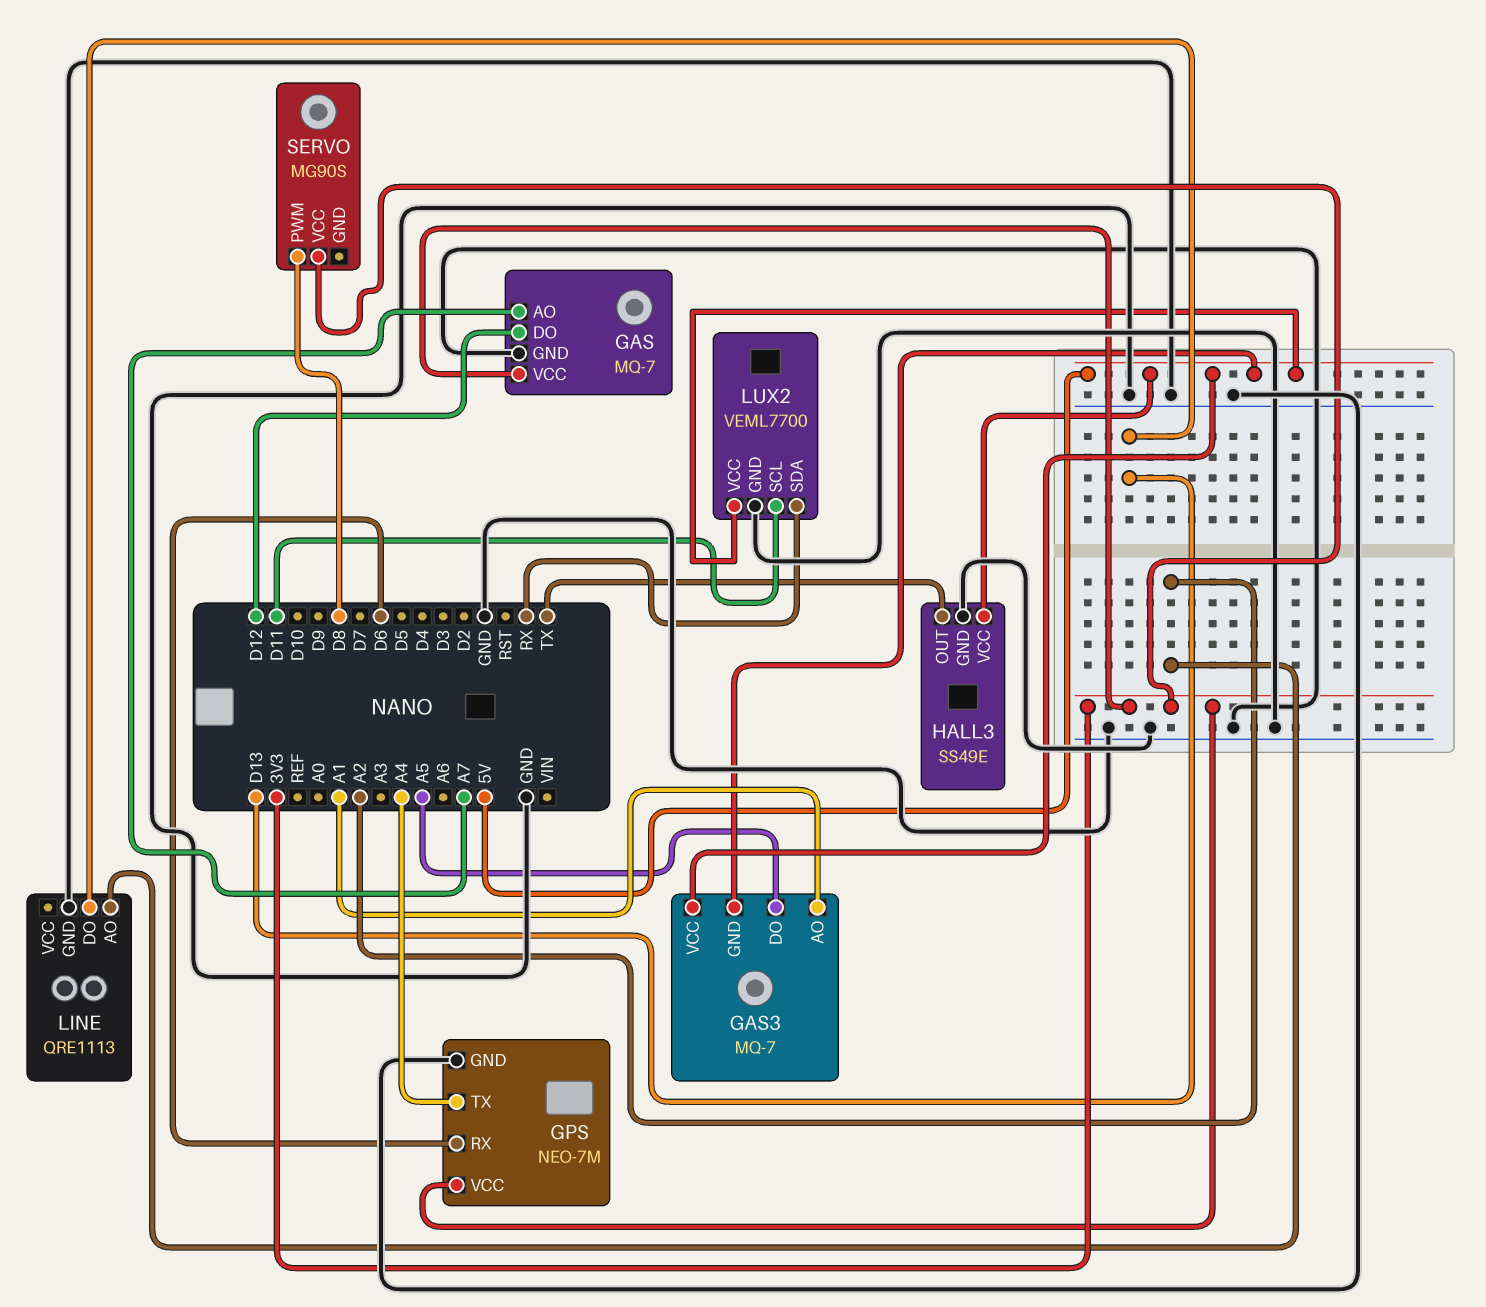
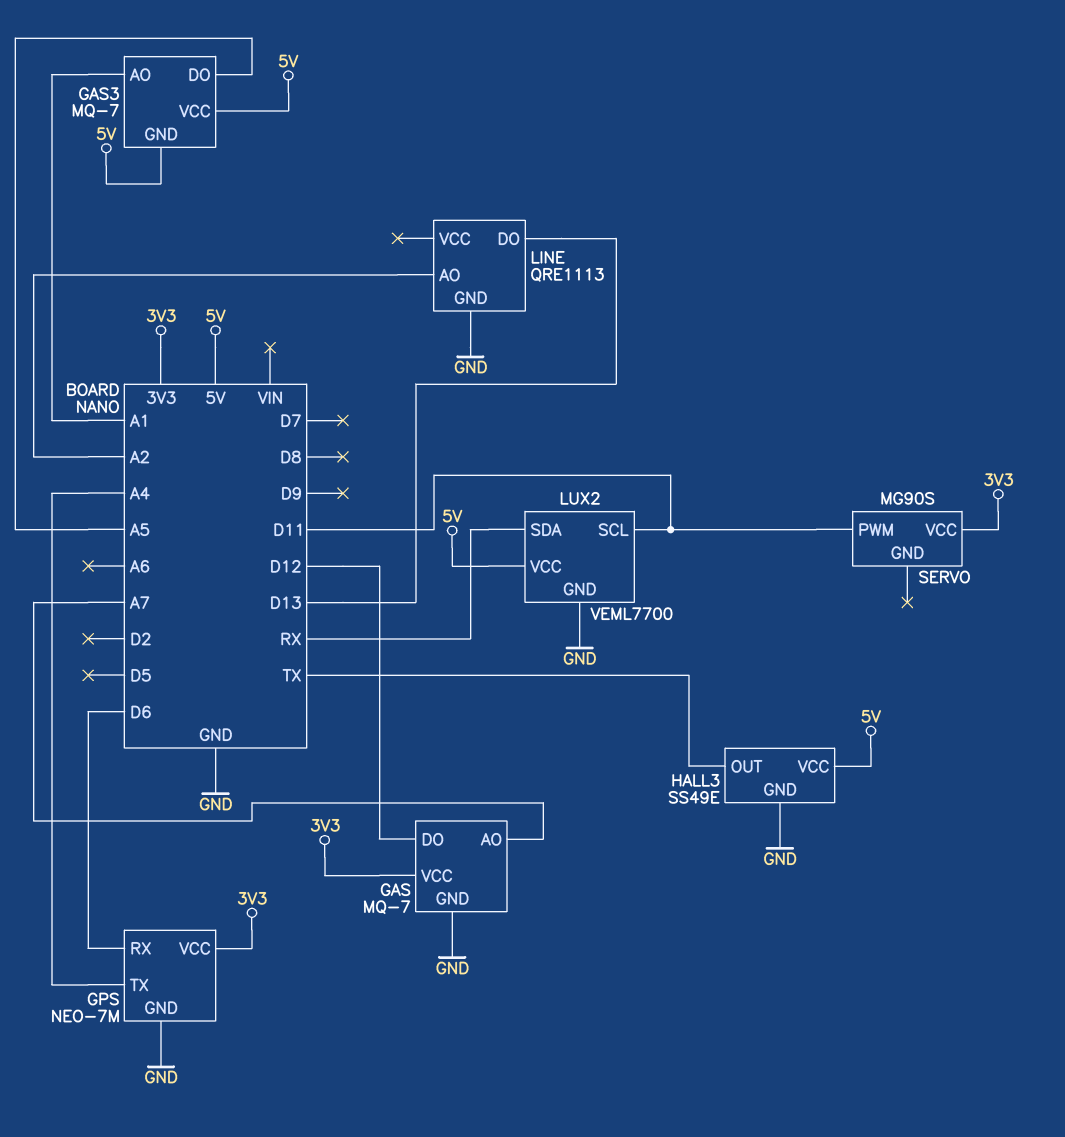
SERVO pin PWM: D8 -> D11

